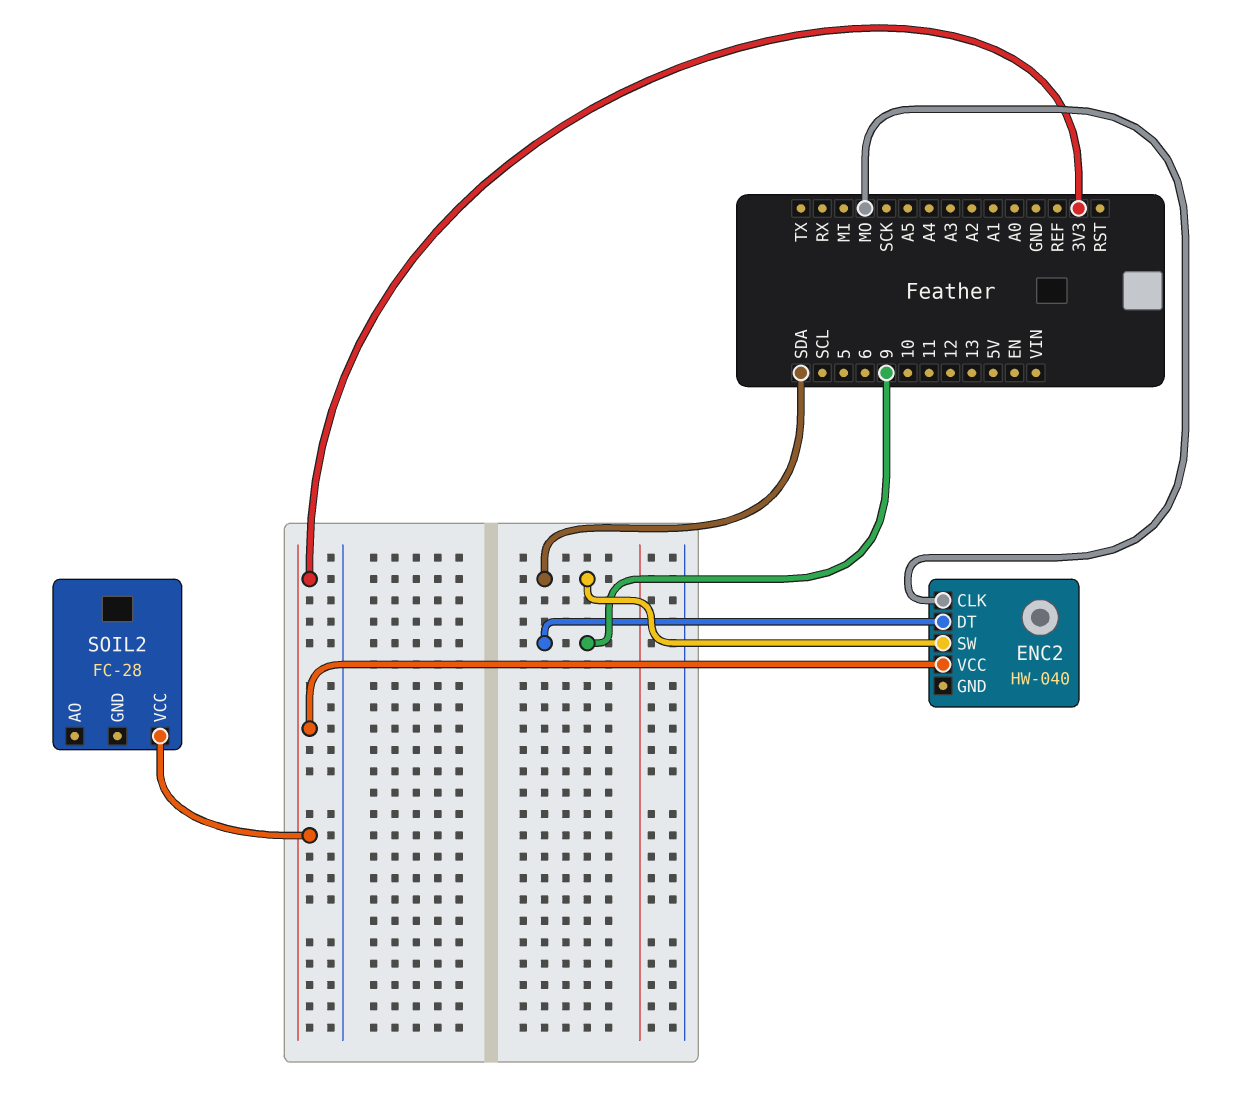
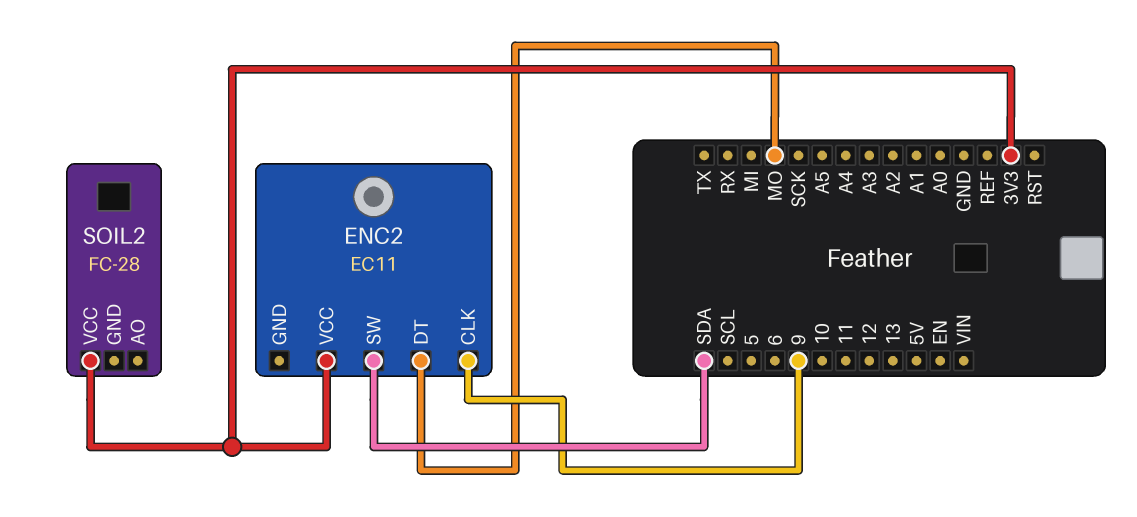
ENC2: HW-040 -> EC11
ENC2 pin CLK: MO -> 9
ENC2 pin DT: 9 -> MO

